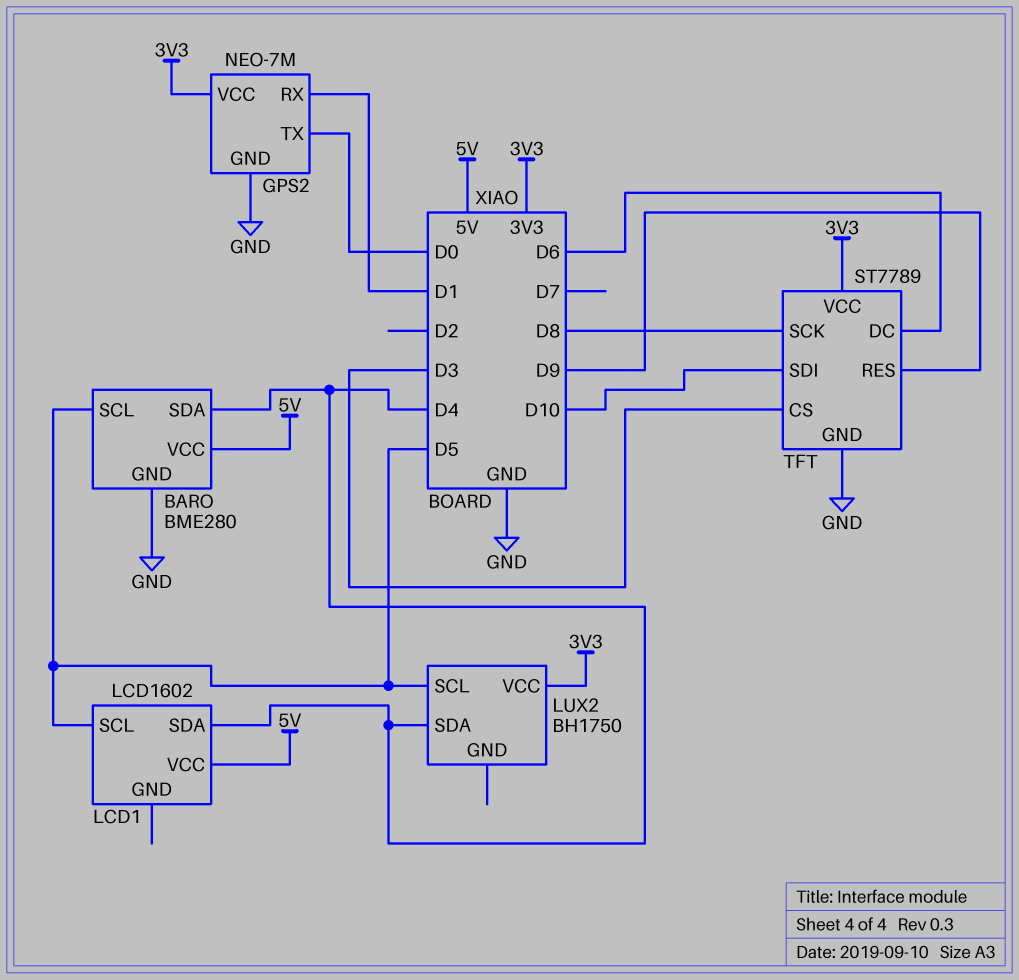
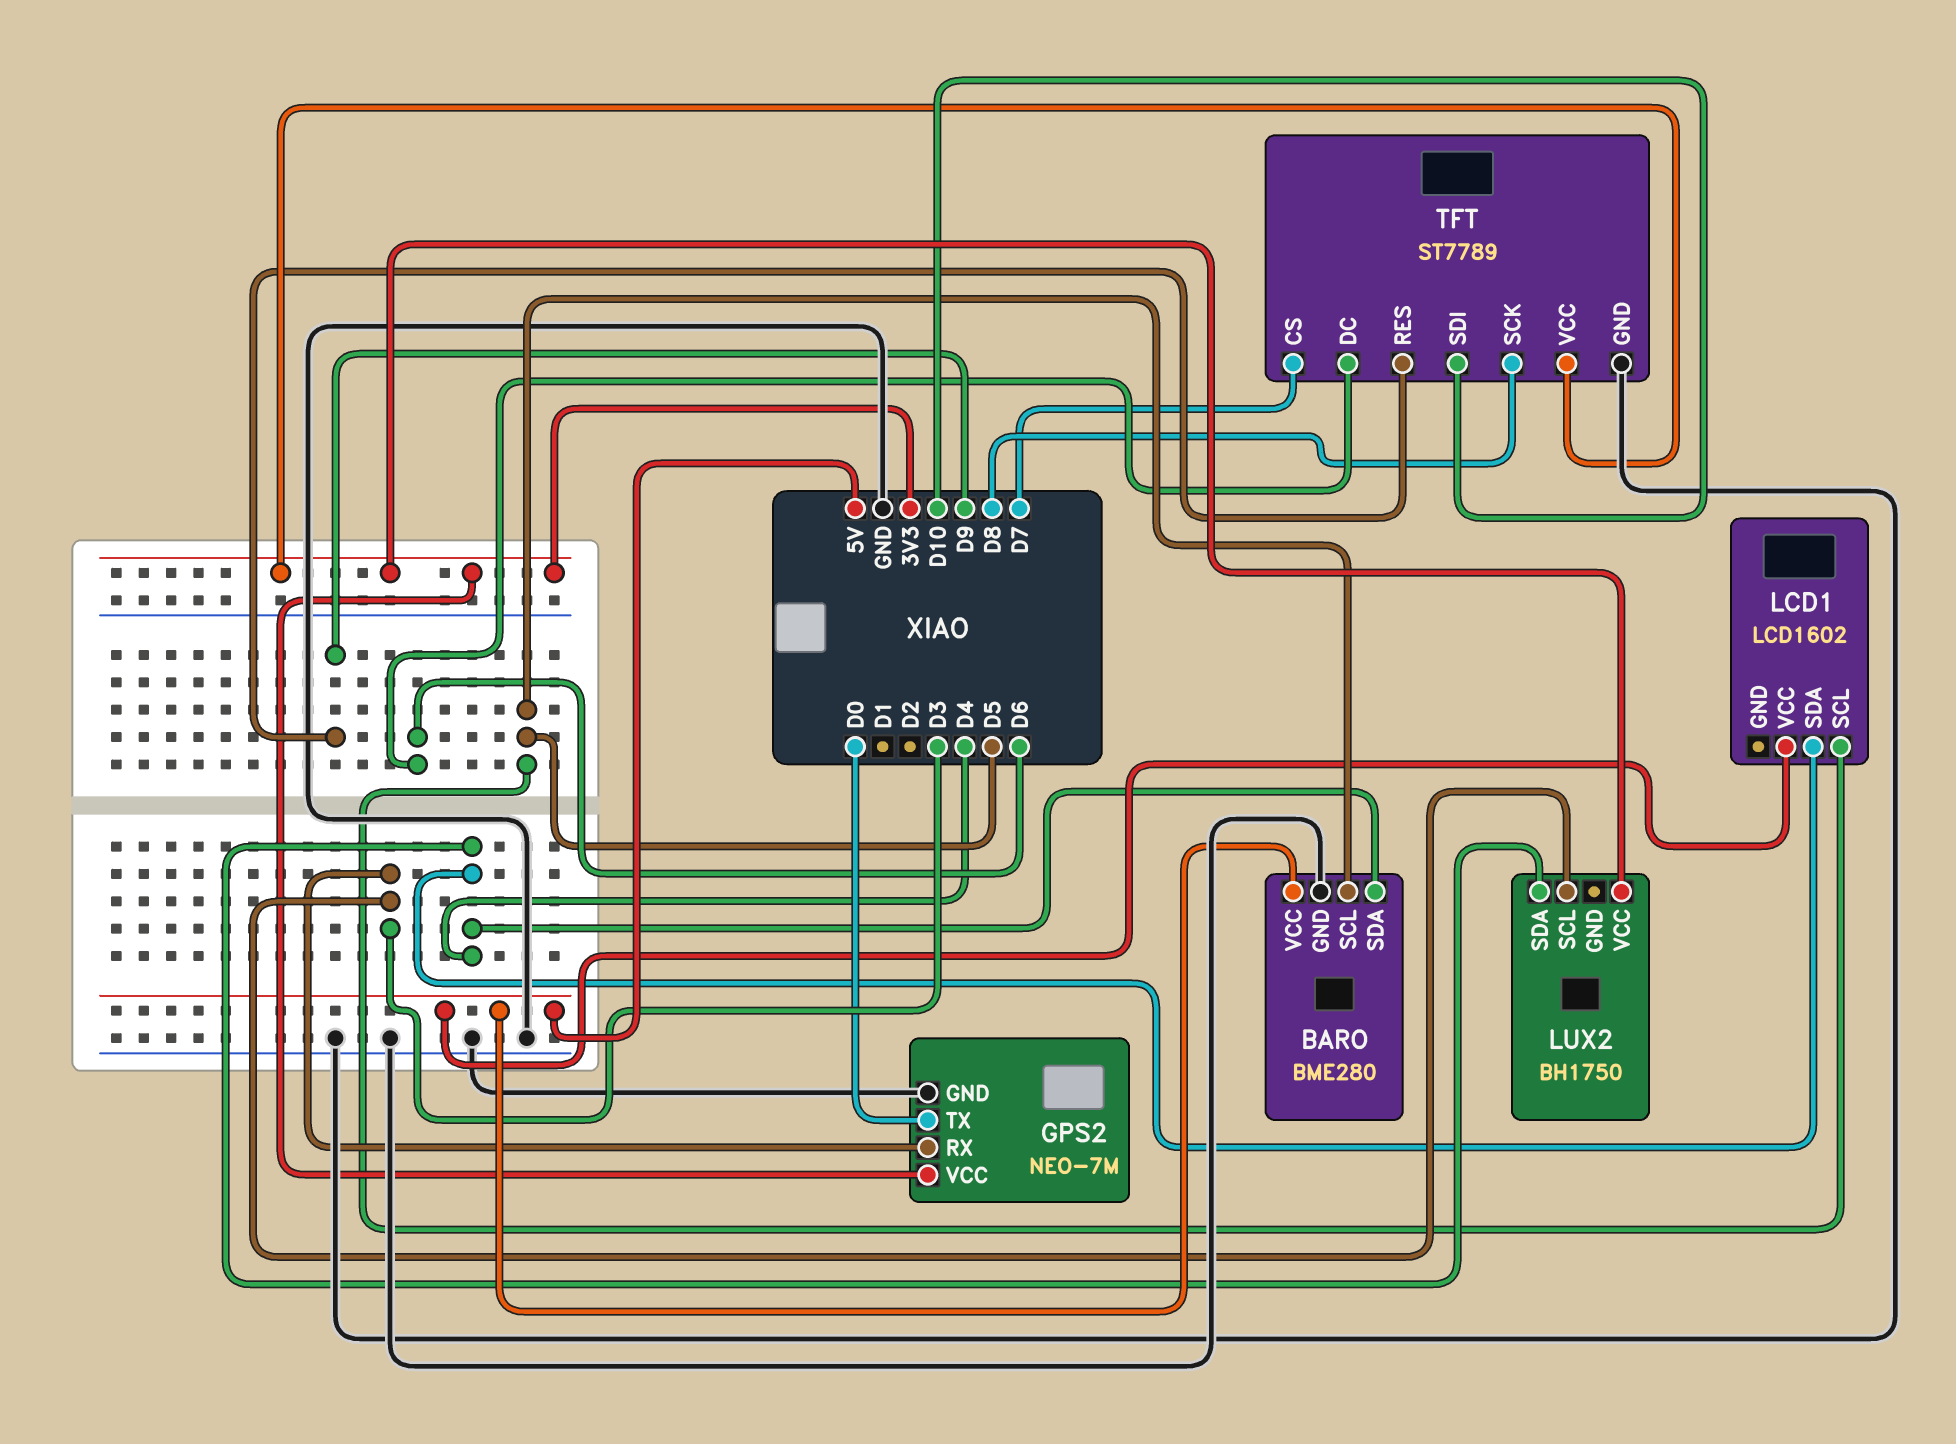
GPS2 pin RX: D1 -> D3
LUX2 pin SCL: D5 -> D3
TFT pin CS: D3 -> D7

